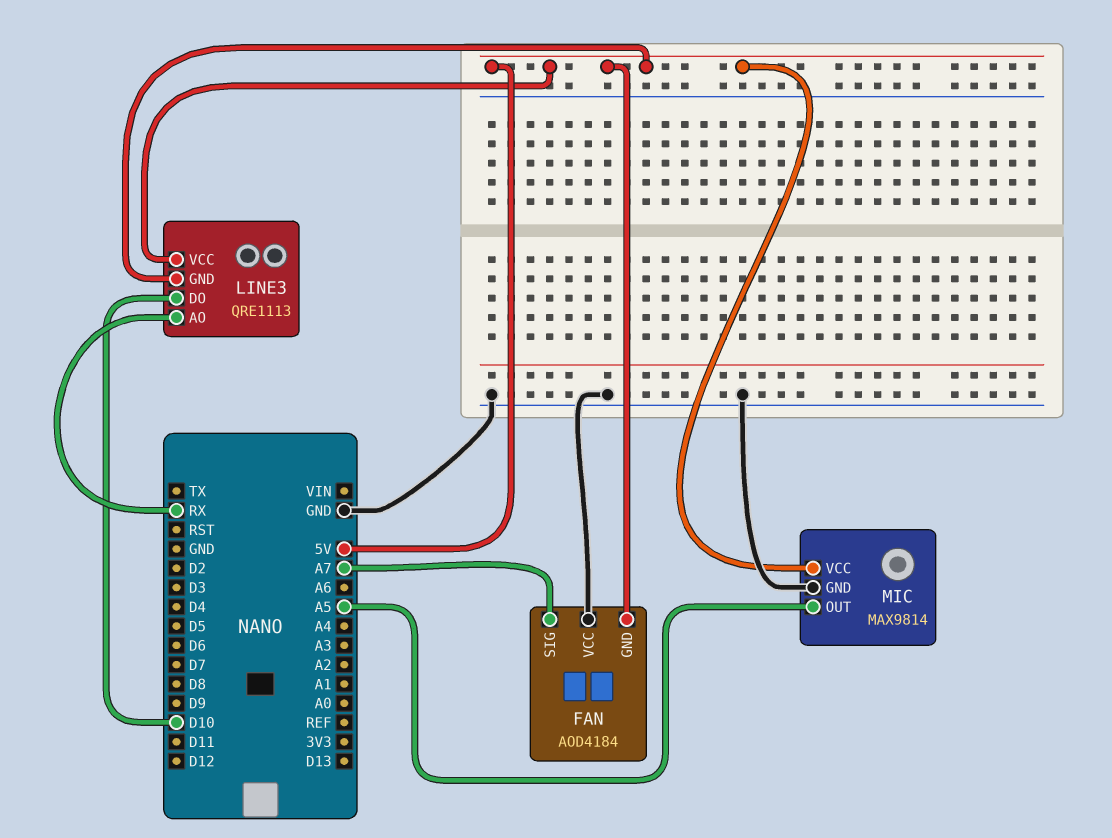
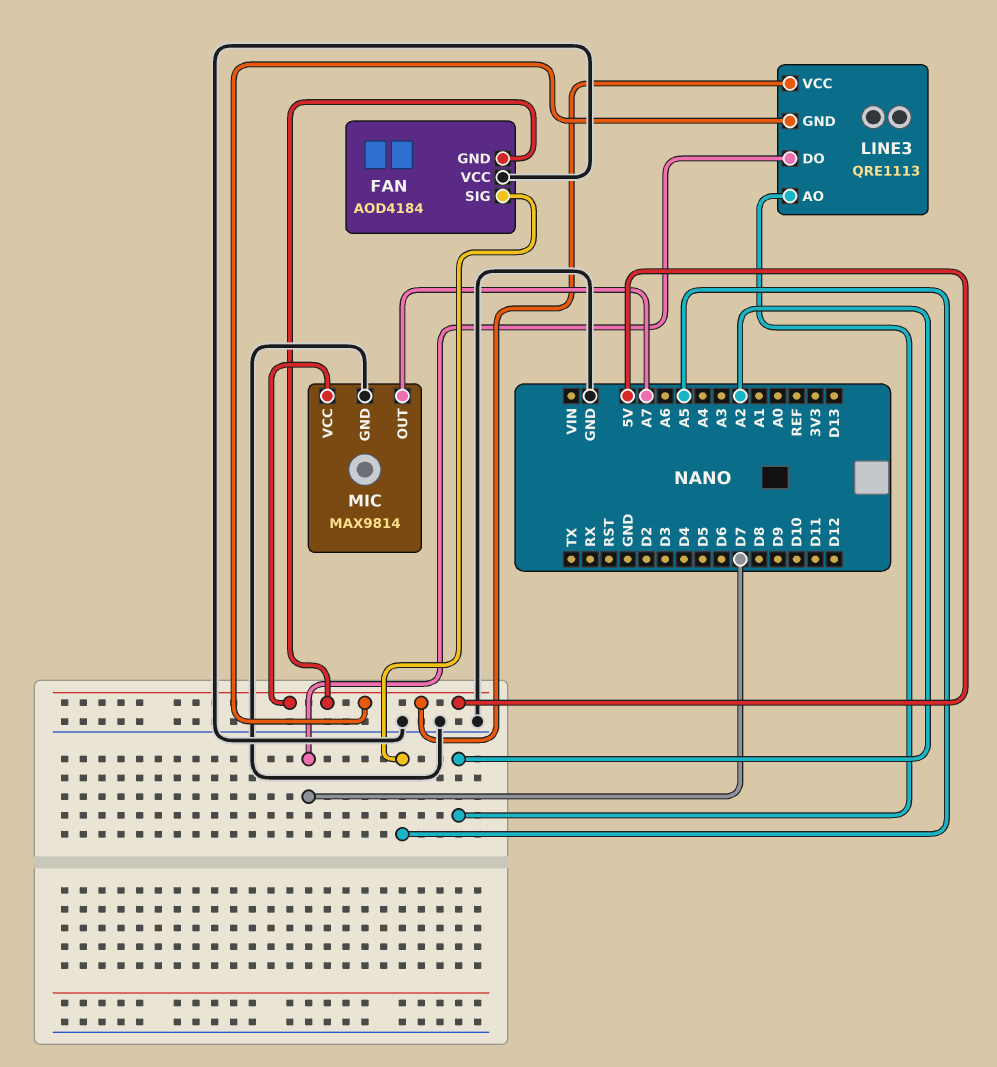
FAN pin SIG: A7 -> A5
LINE3 pin AO: RX -> A2
LINE3 pin DO: D10 -> D7
MIC pin OUT: A5 -> A7

